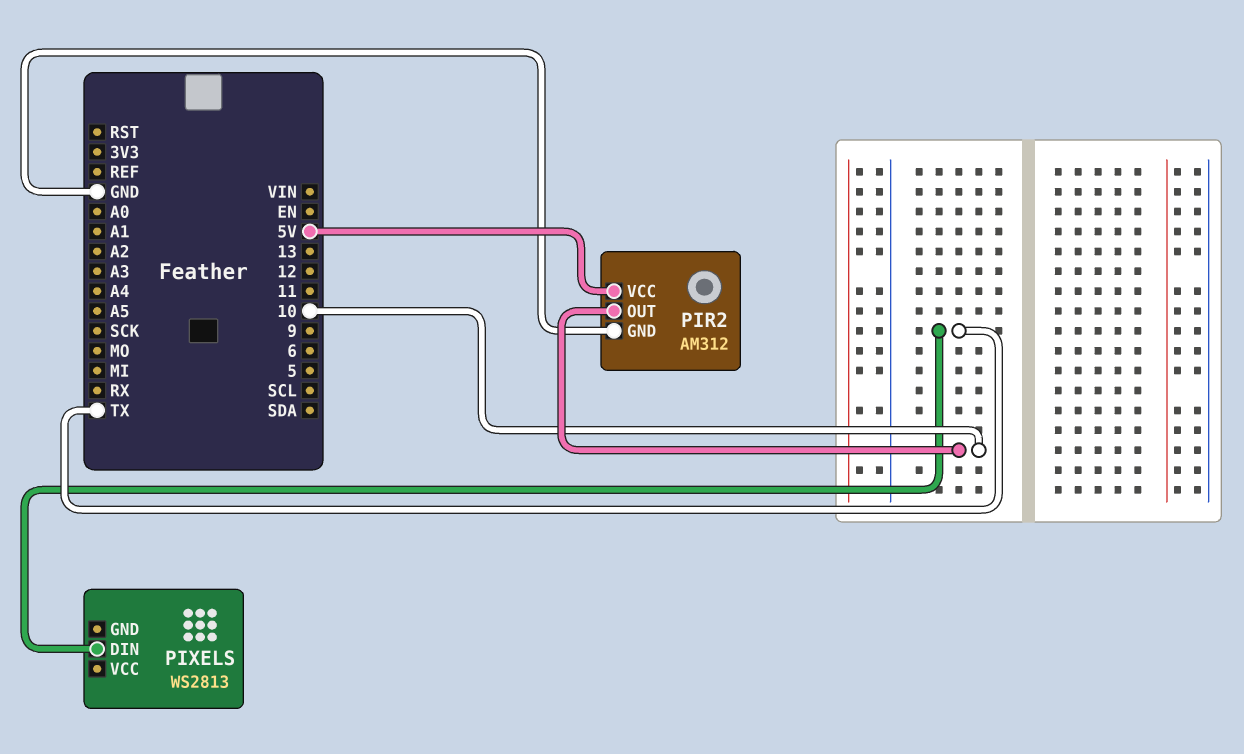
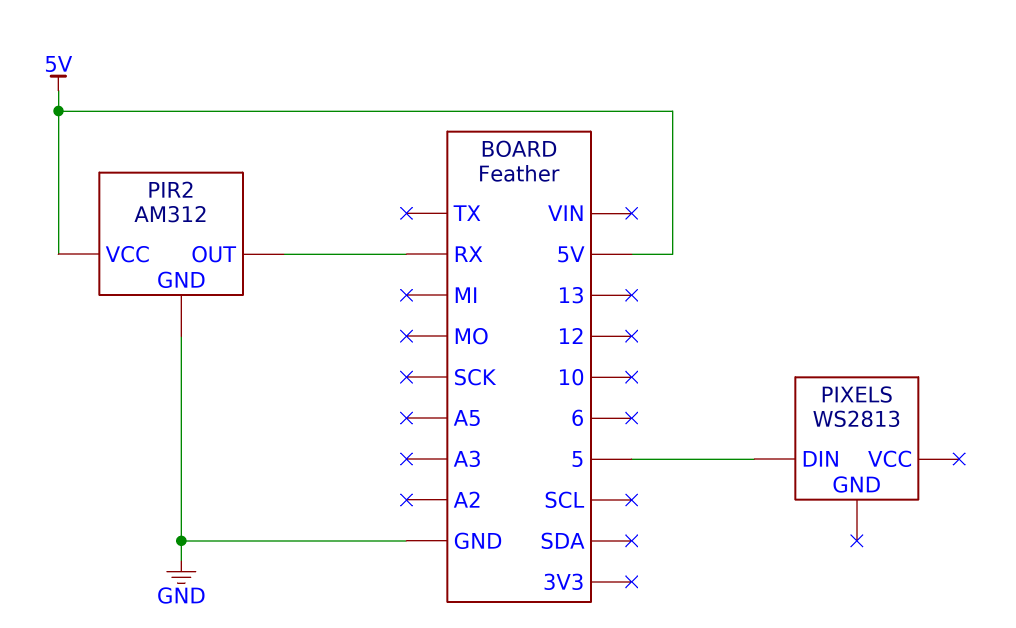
PIR2 pin OUT: 10 -> RX
PIXELS pin DIN: TX -> 5

